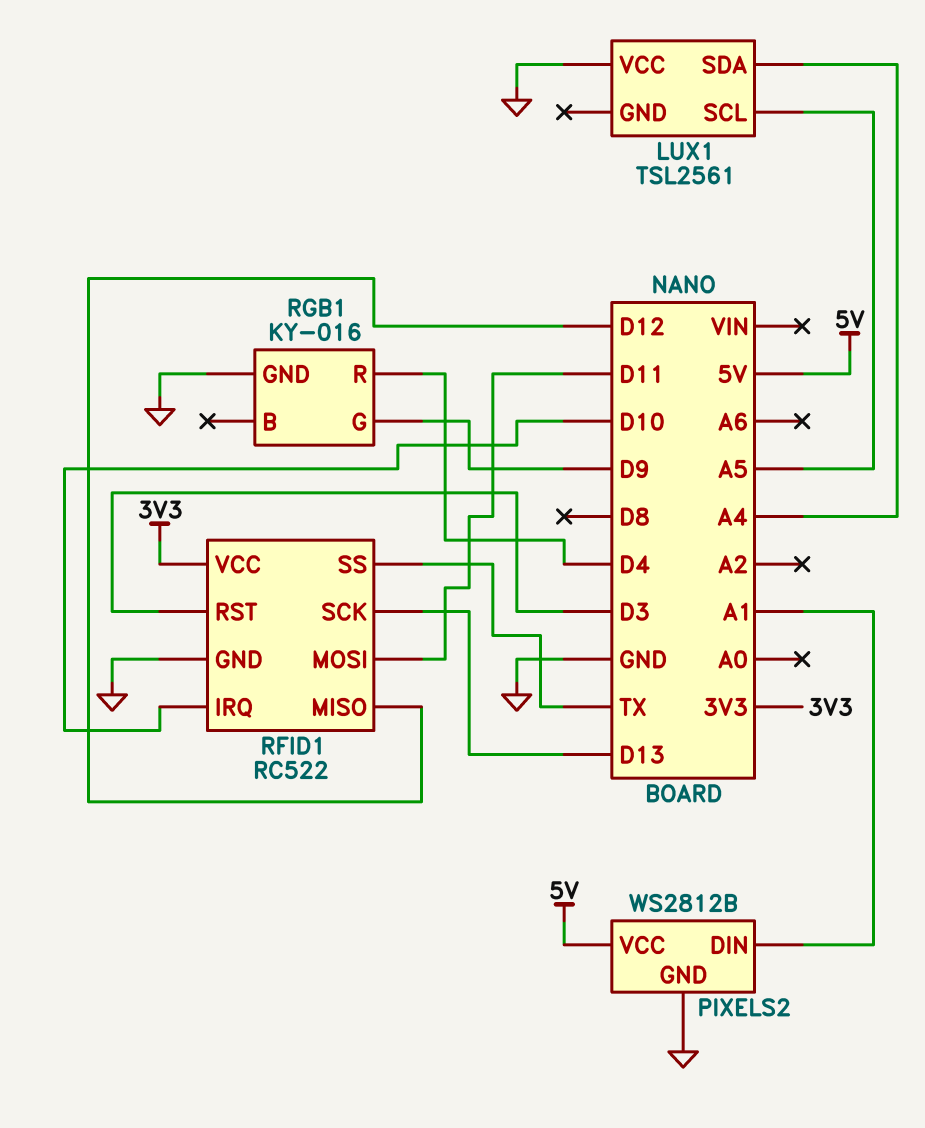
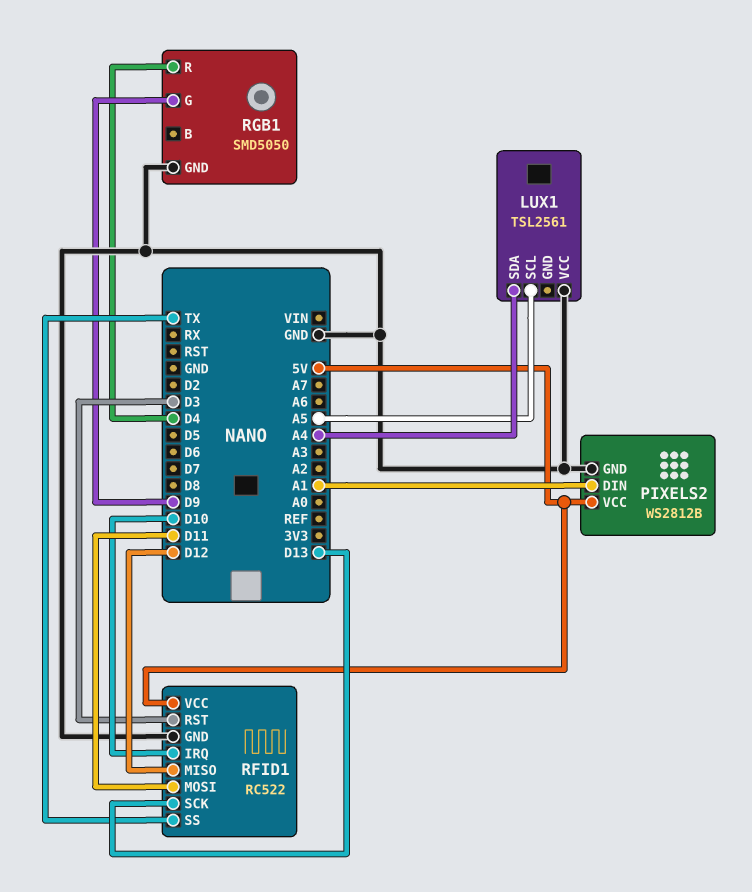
RFID1 pin VCC: 3V3 -> 5V
RGB1: KY-016 -> SMD5050

